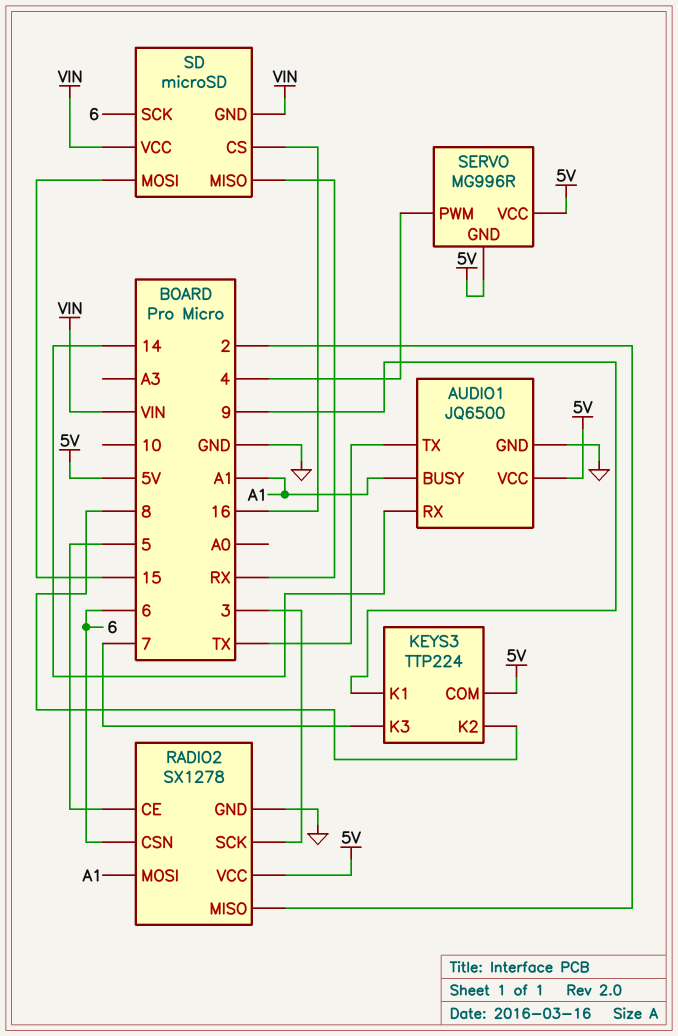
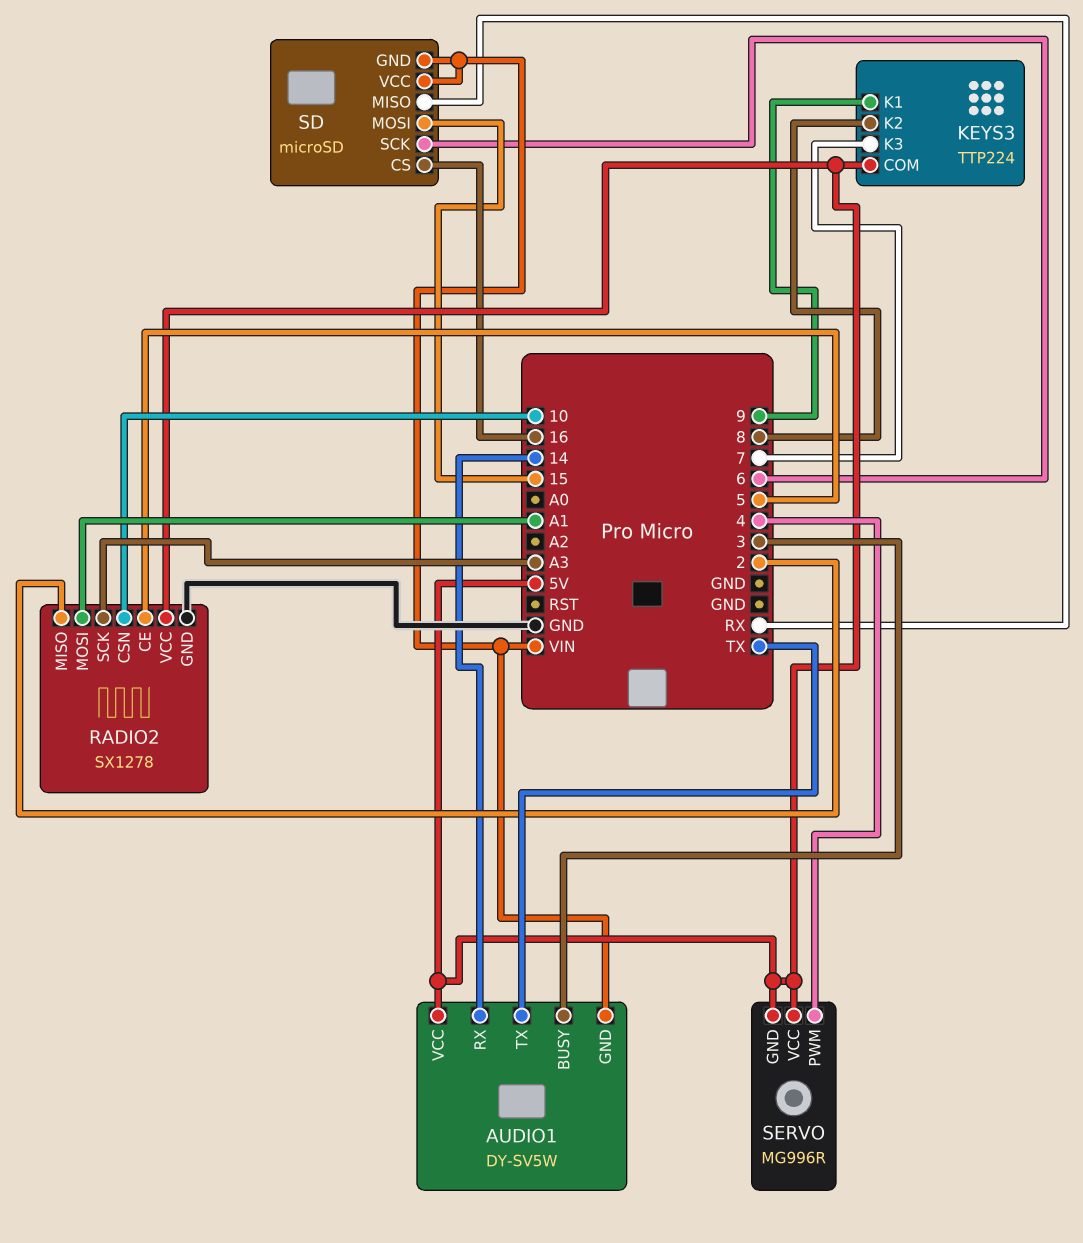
AUDIO1: JQ6500 -> DY-SV5W
AUDIO1 pin BUSY: A1 -> 3
AUDIO1 pin GND: GND -> VIN
RADIO2 pin CSN: 6 -> 10
RADIO2 pin SCK: 3 -> A3

